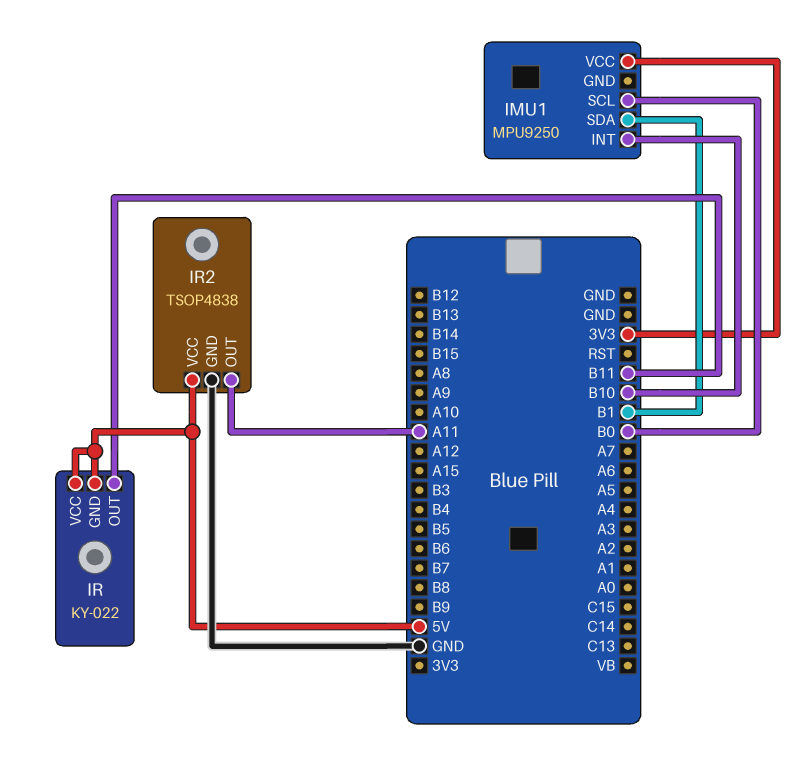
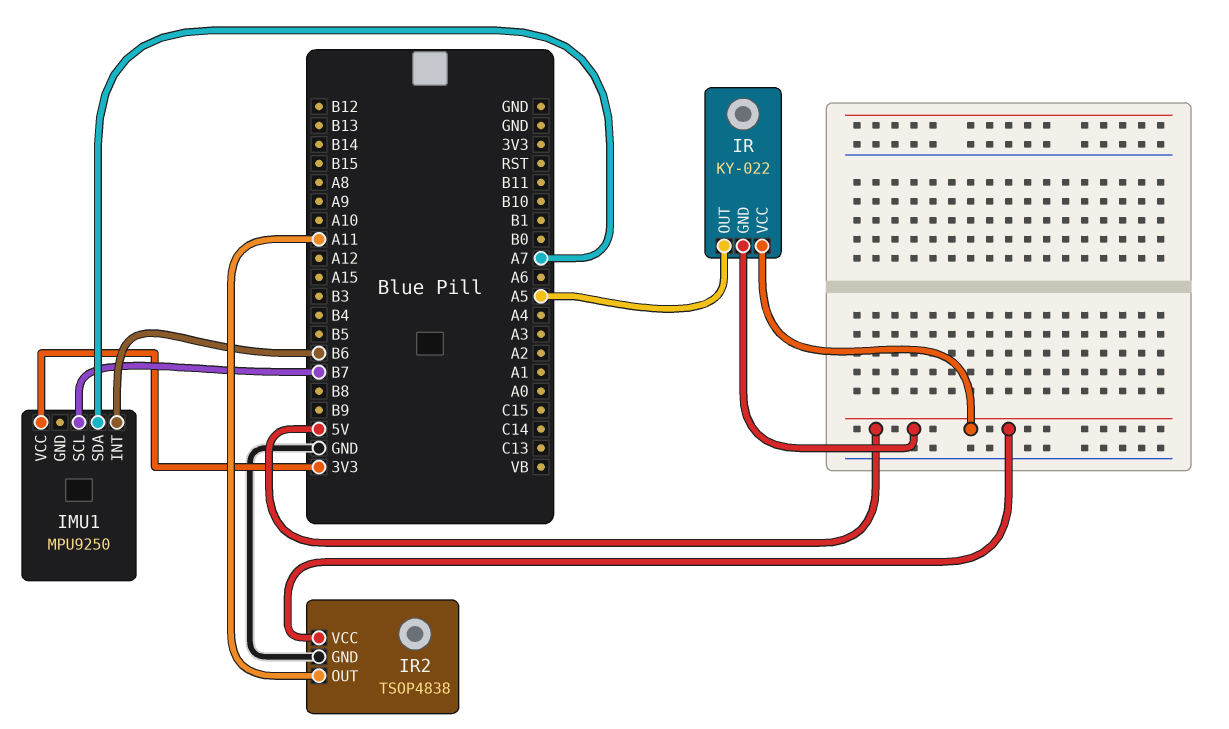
IMU1 pin INT: B10 -> B6
IMU1 pin SCL: B0 -> B7
IMU1 pin SDA: B1 -> A7
IR pin OUT: B11 -> A5

